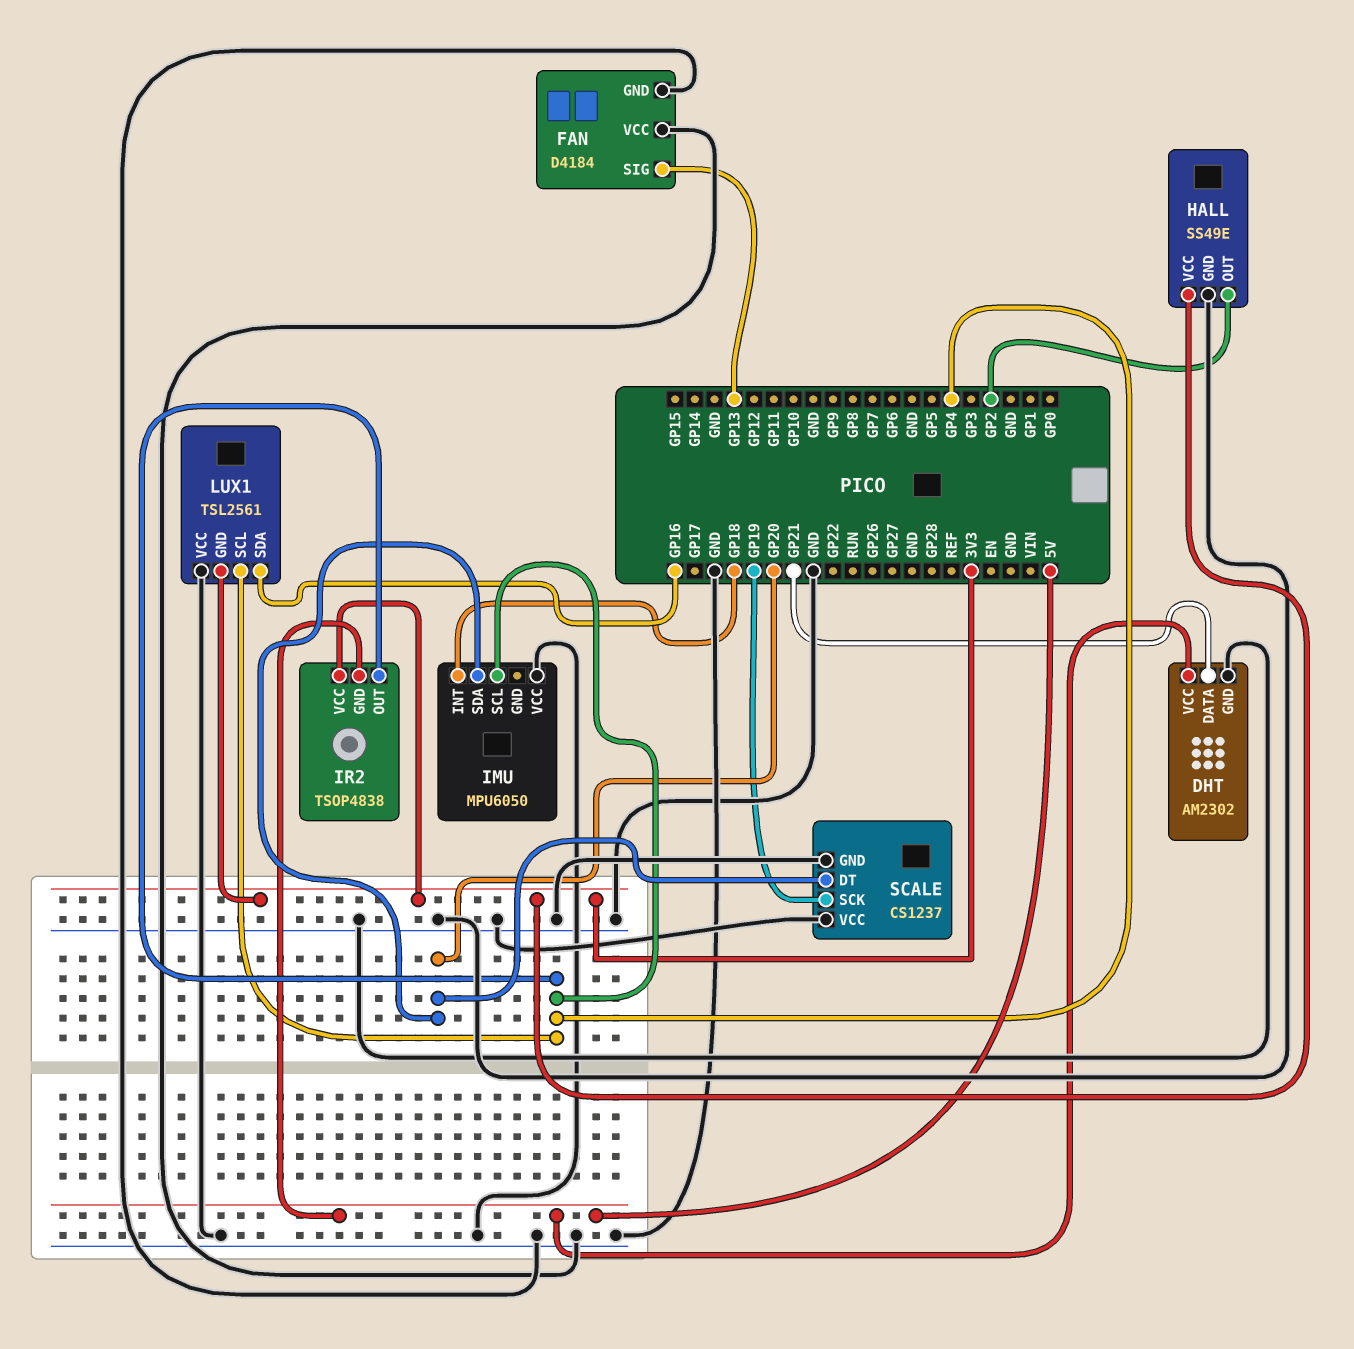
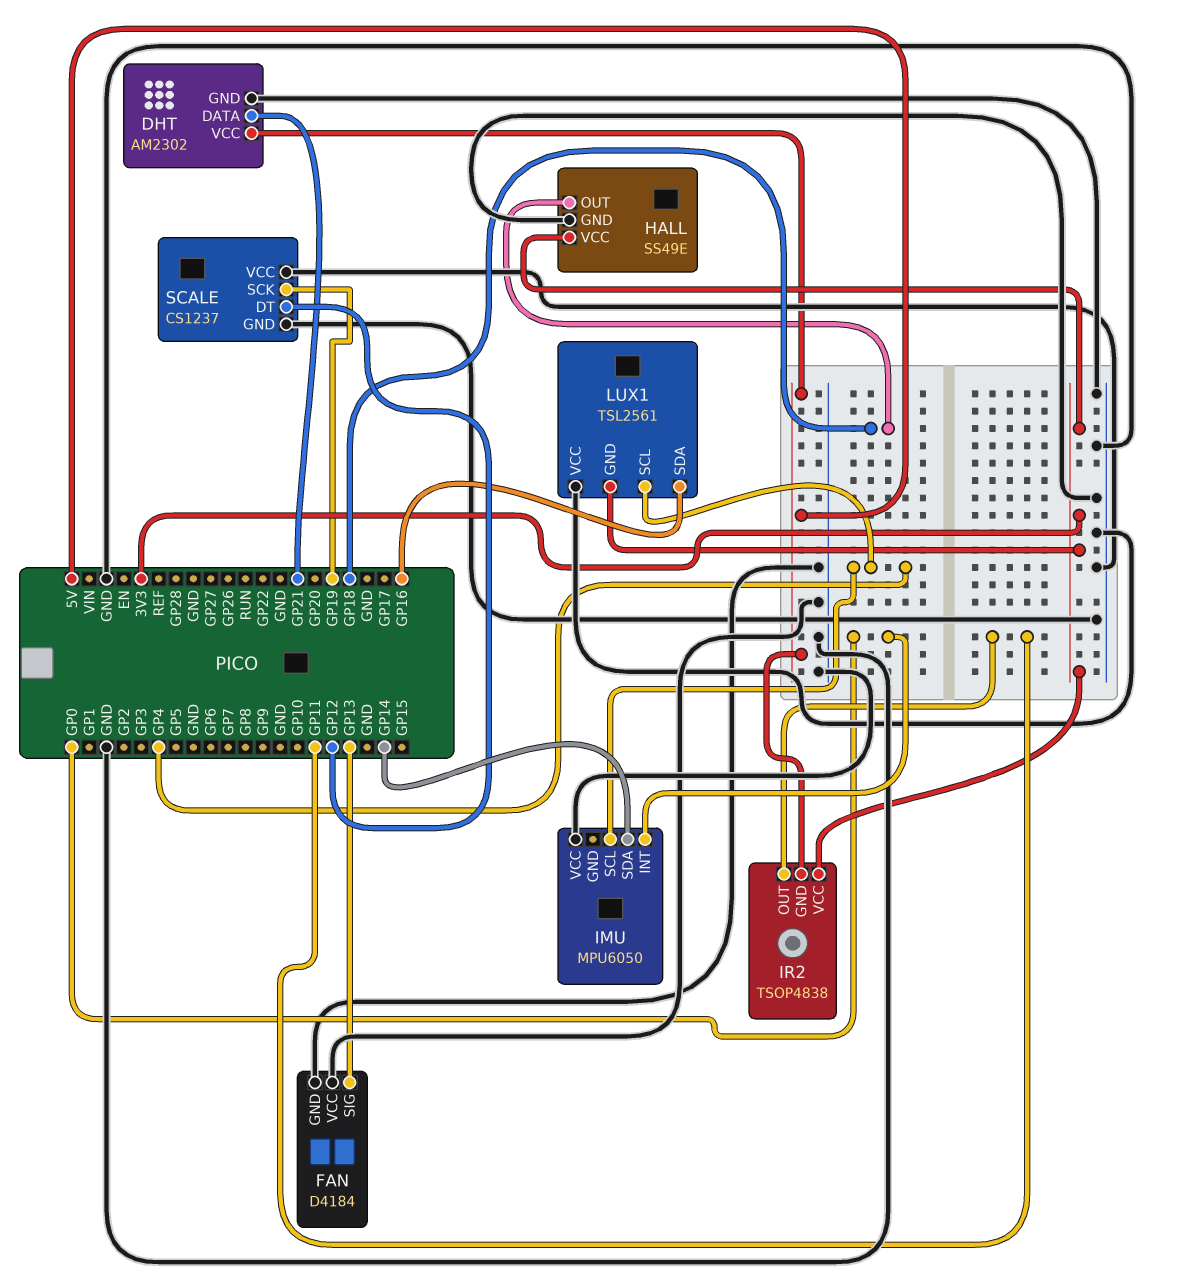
HALL pin OUT: GP2 -> GP18
IMU pin INT: GP18 -> GP0
IMU pin SDA: GP20 -> GP14
IR2 pin OUT: GP4 -> GP11
SCALE pin DT: GP20 -> GP12

